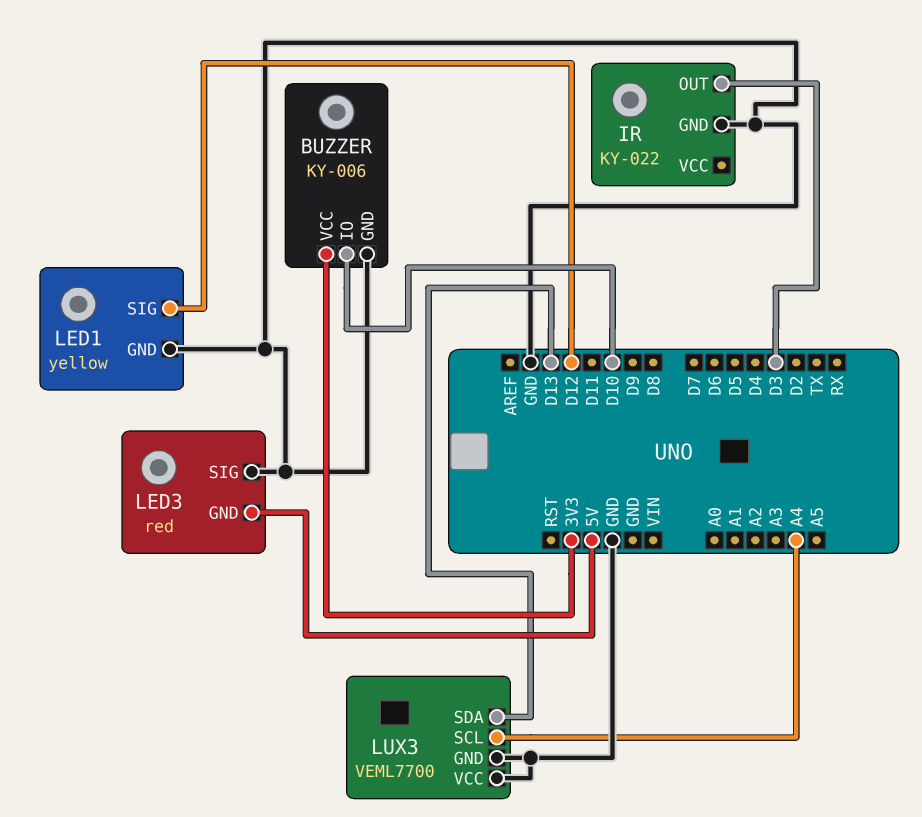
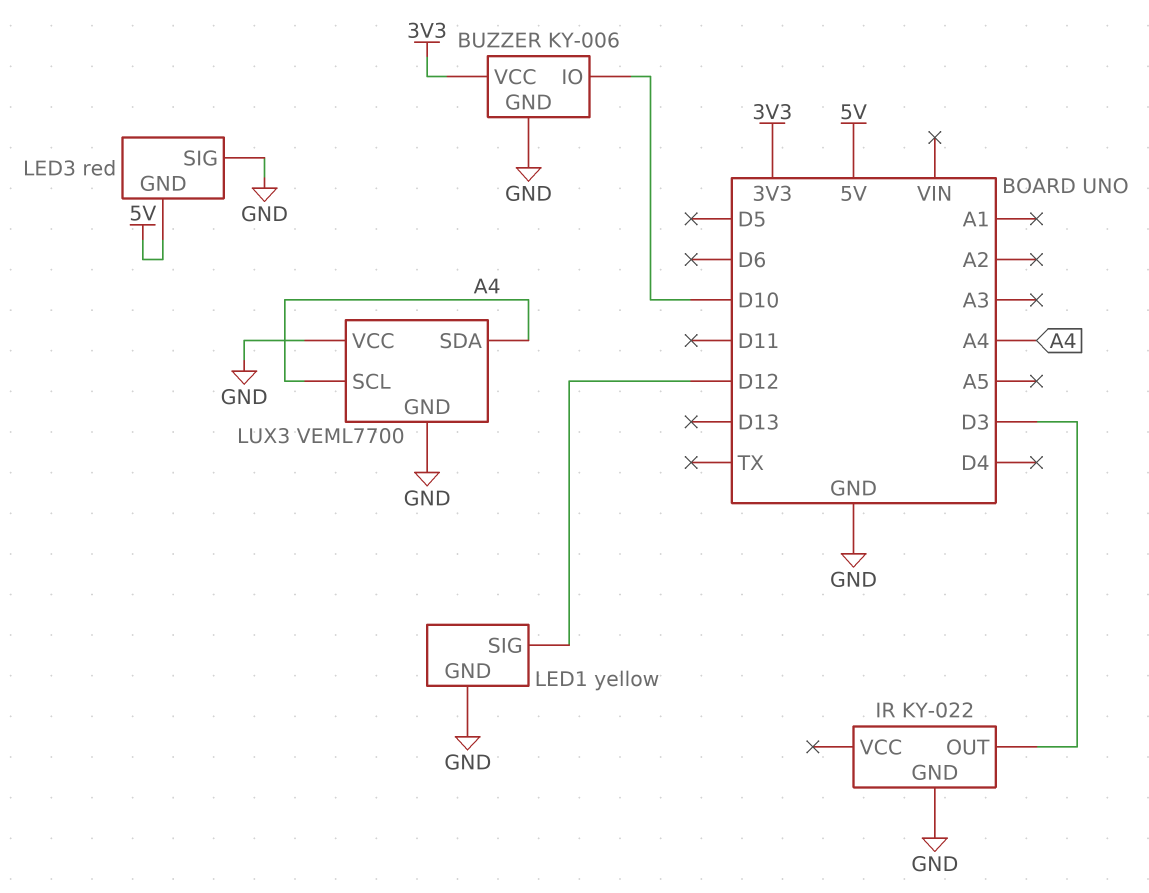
LUX3 pin SDA: D13 -> A4

